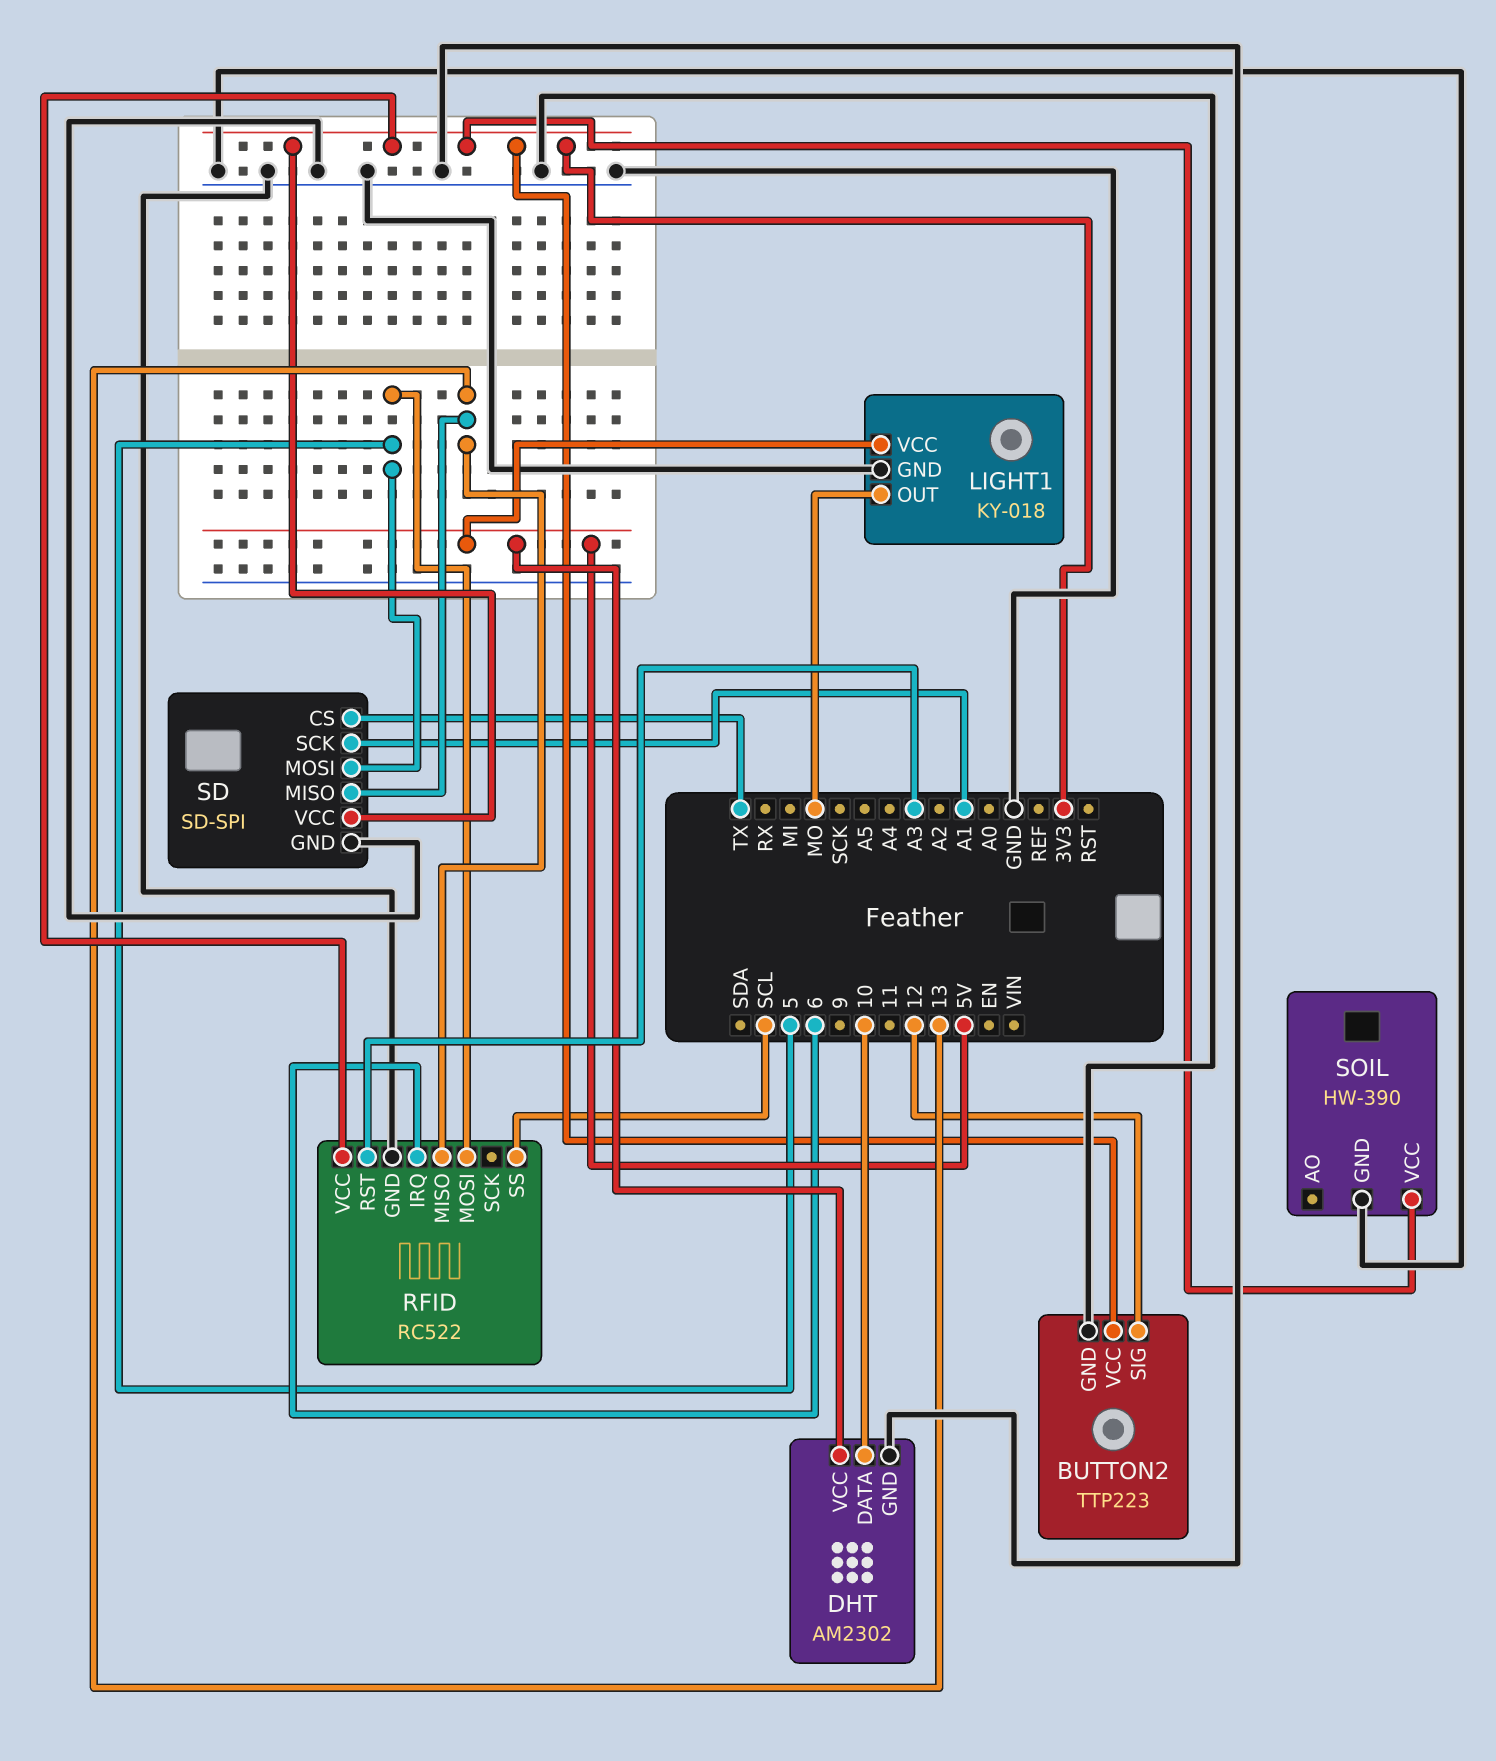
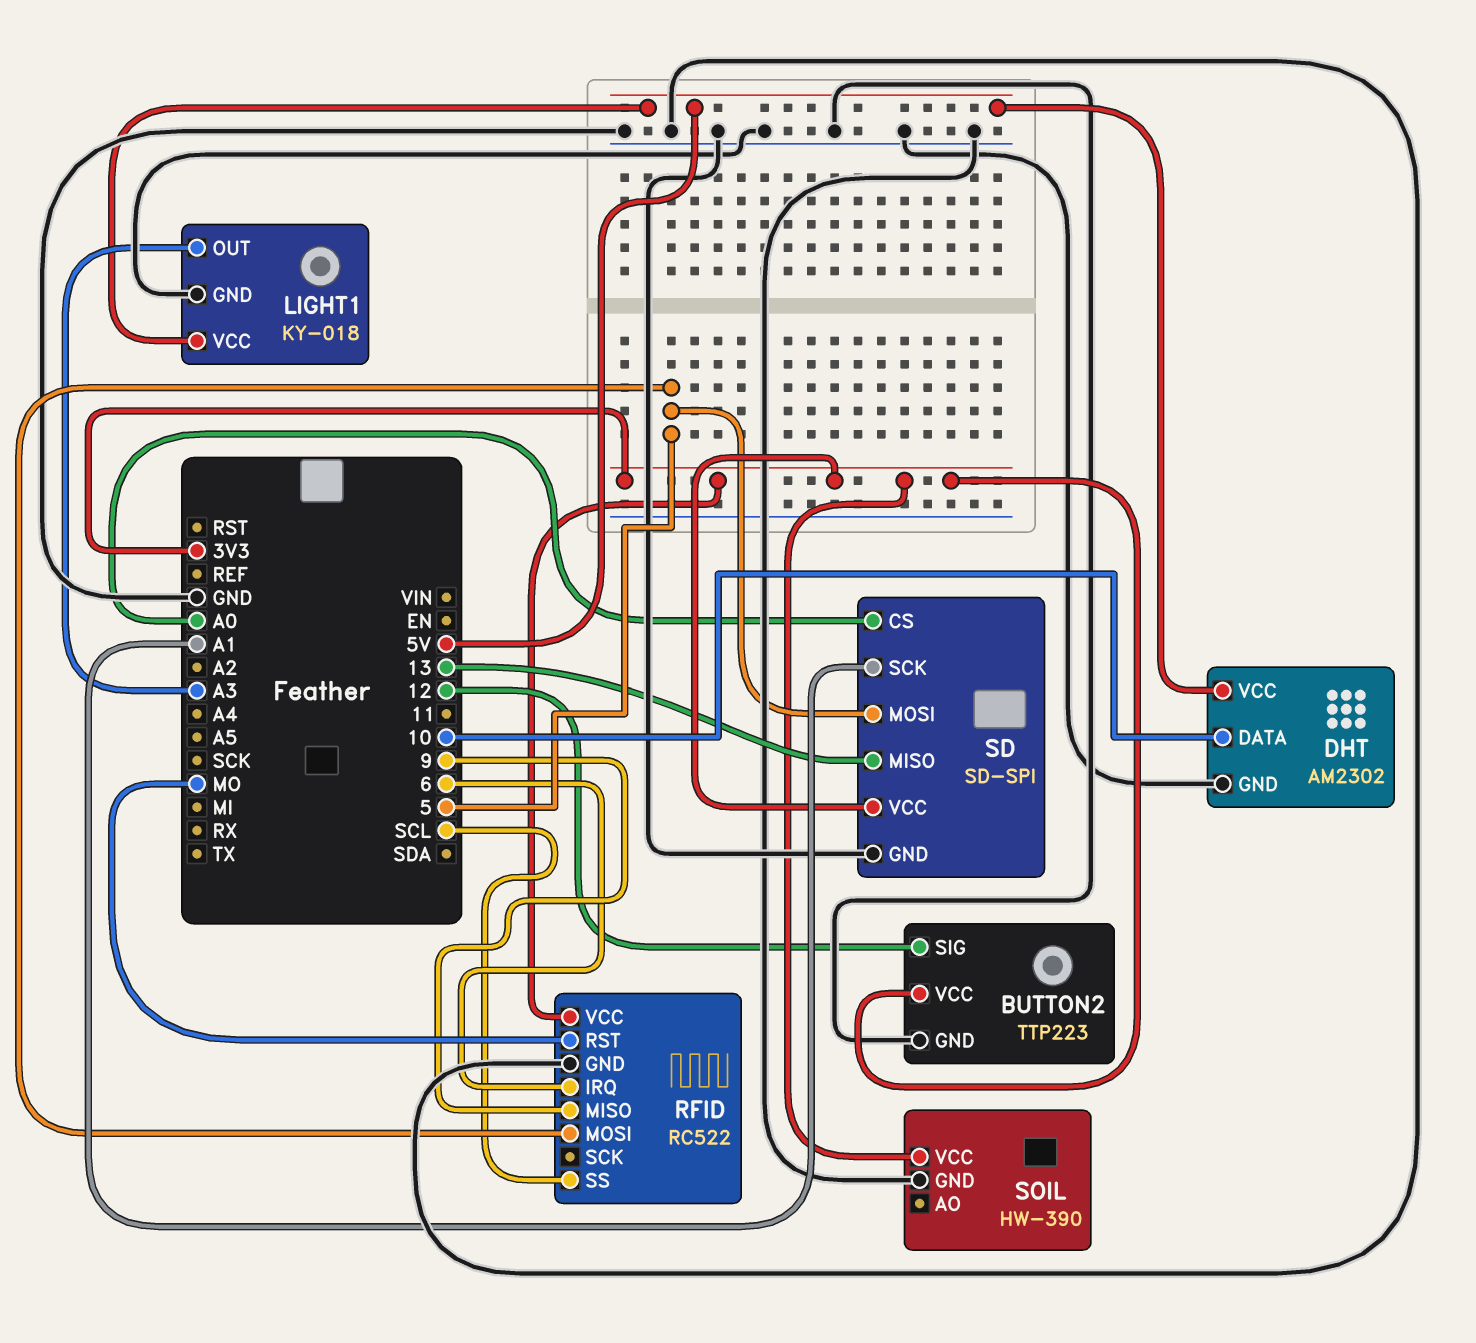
LIGHT1 pin OUT: MO -> A3
RFID pin MISO: 13 -> 9
RFID pin RST: A3 -> MO
SD pin CS: TX -> A0

